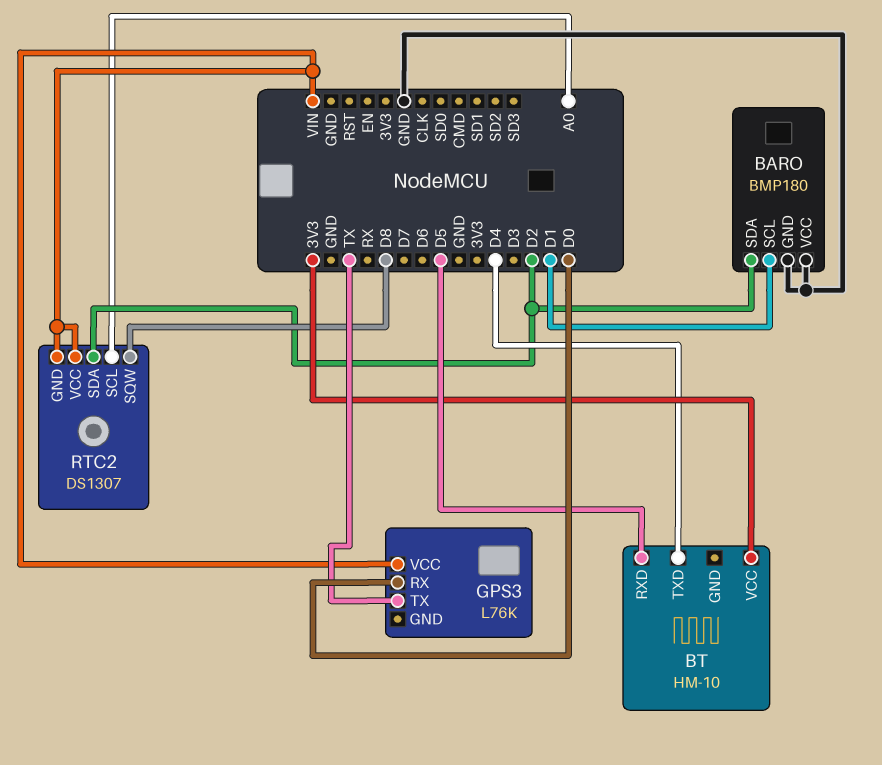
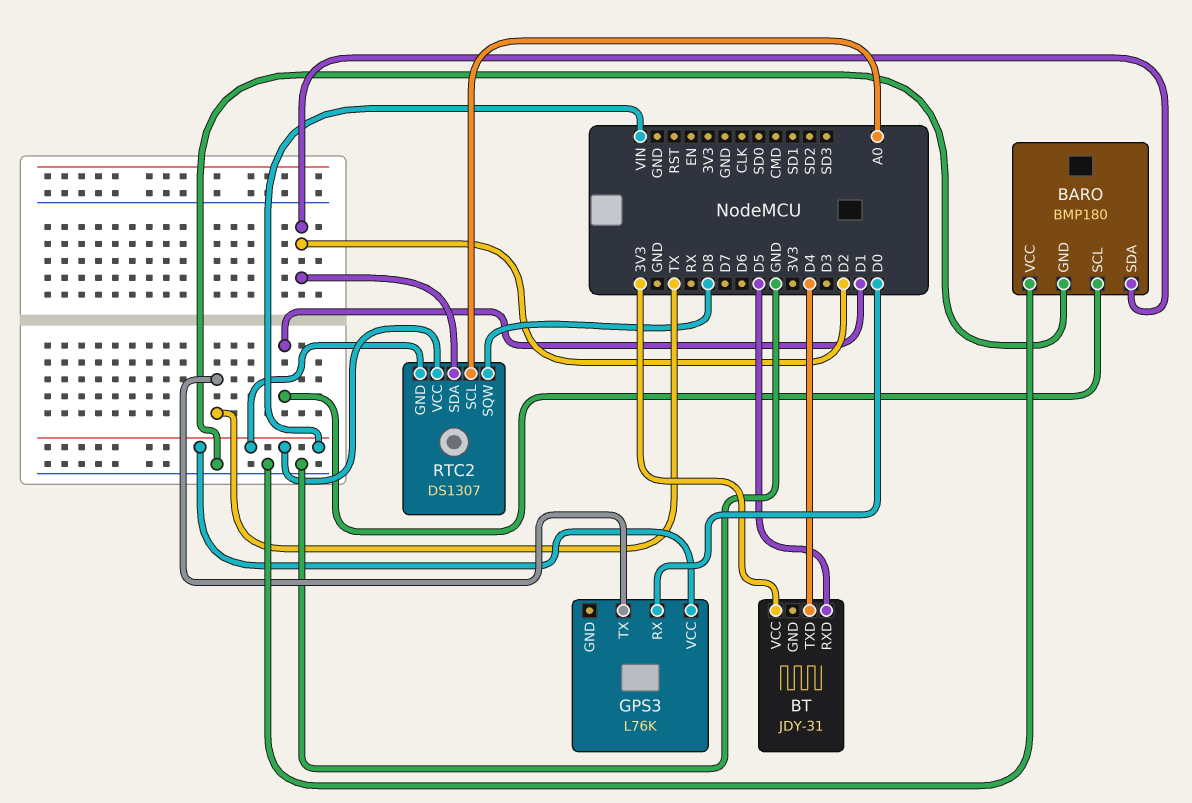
BT: HM-10 -> JDY-31

